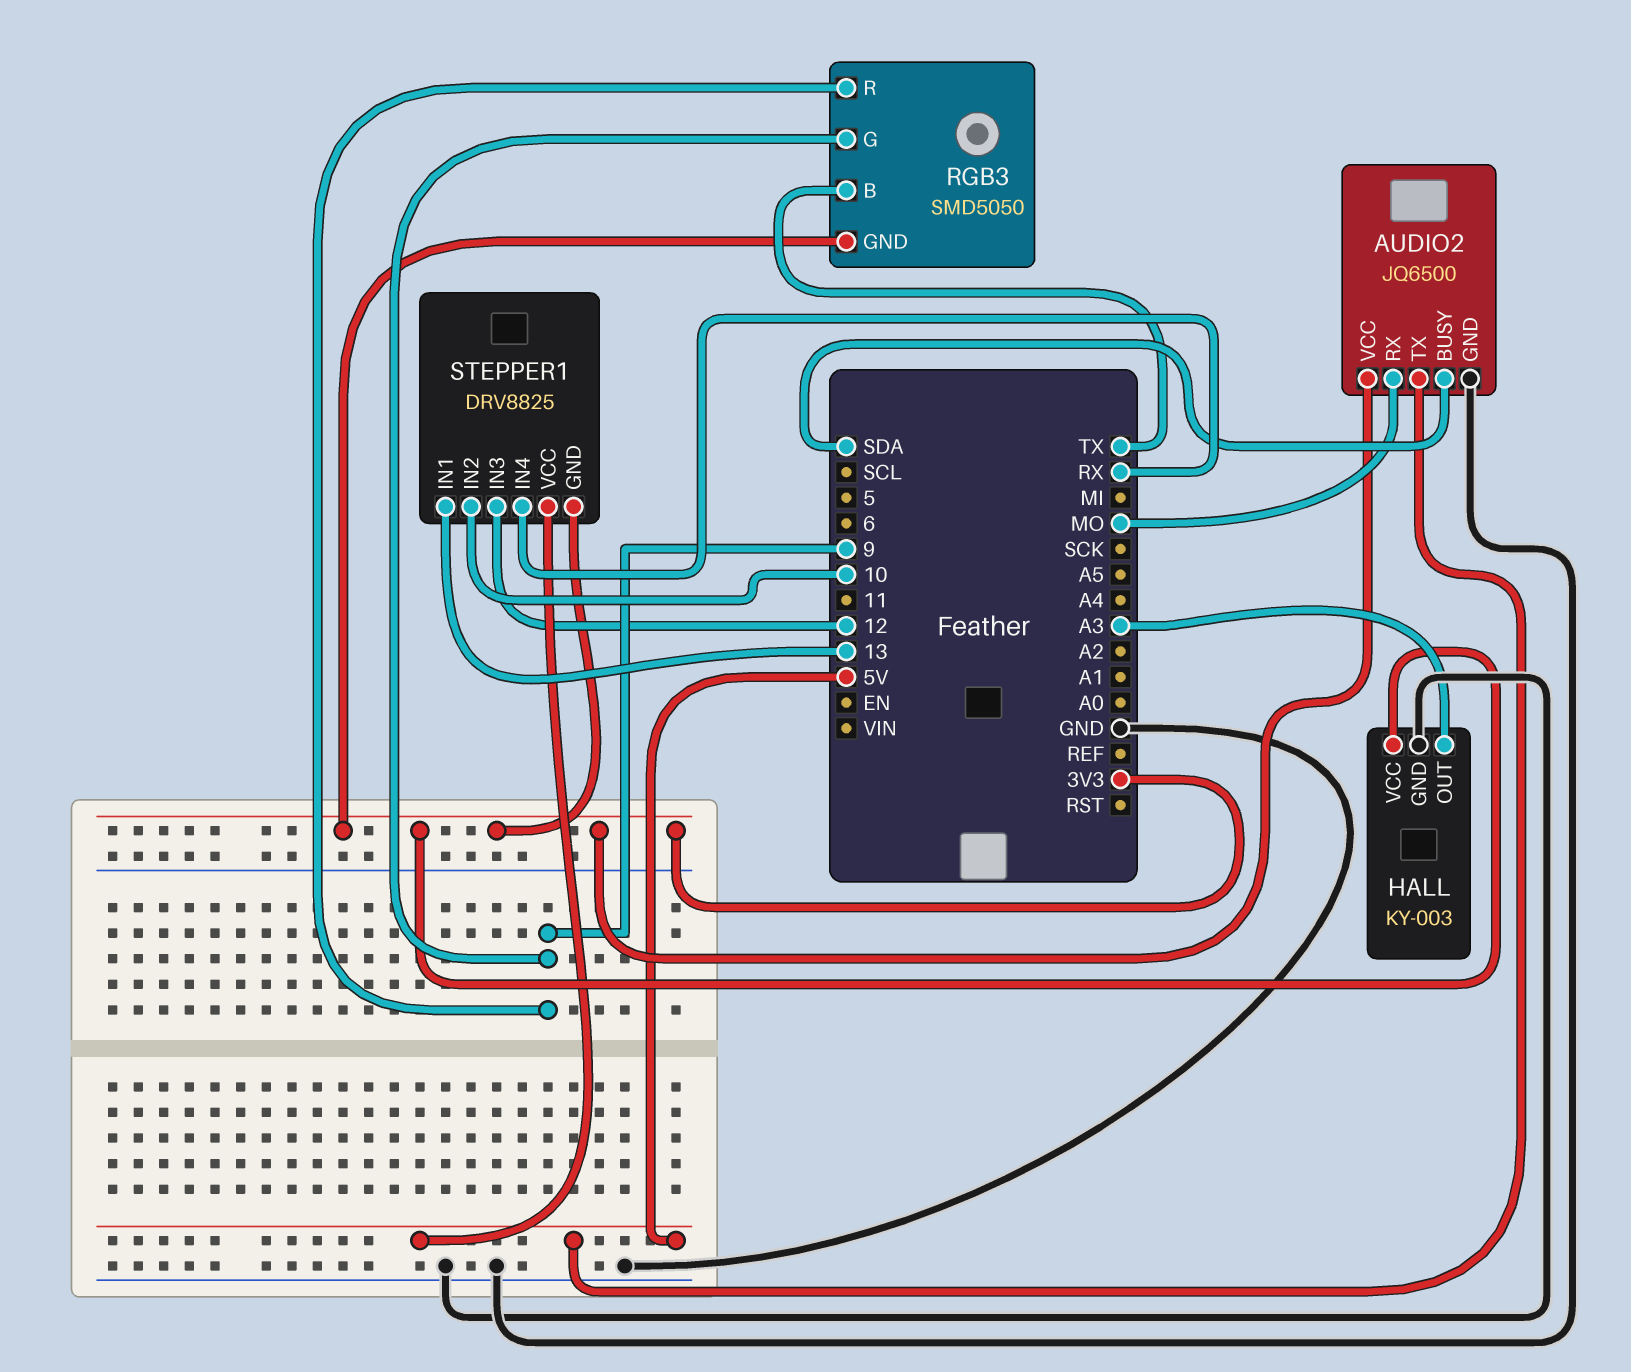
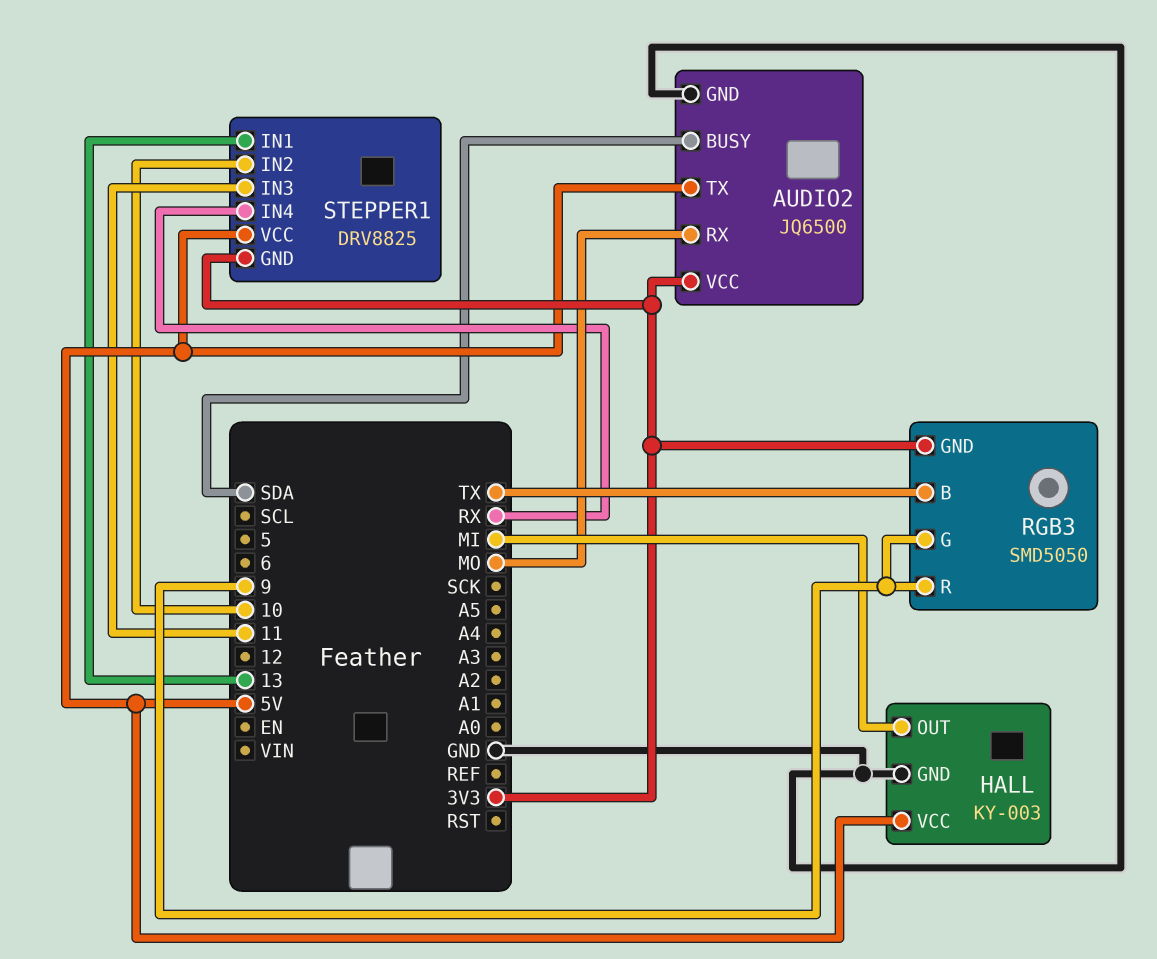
HALL pin OUT: A3 -> MI
HALL pin VCC: 3V3 -> 5V
STEPPER1 pin IN3: 12 -> 11

